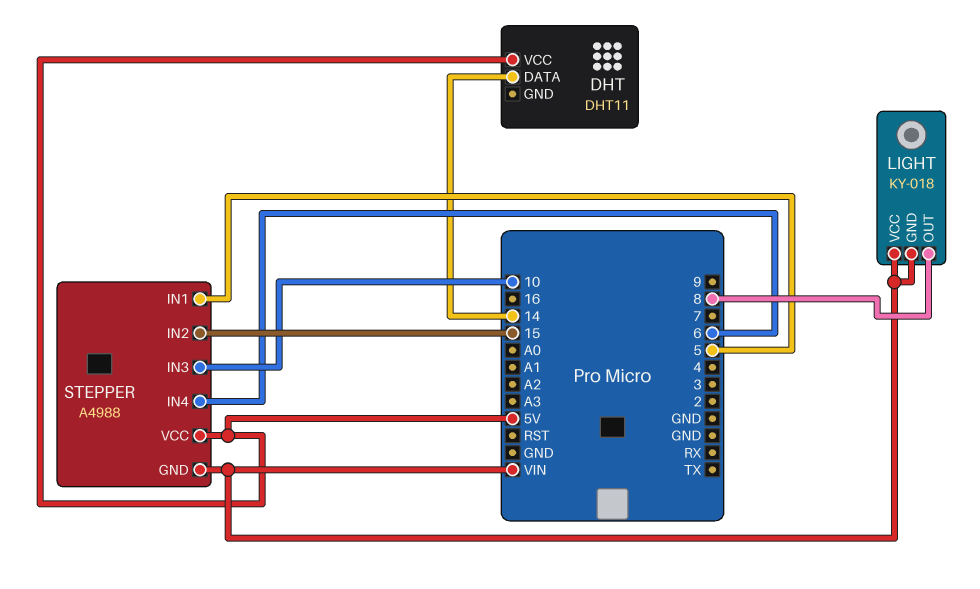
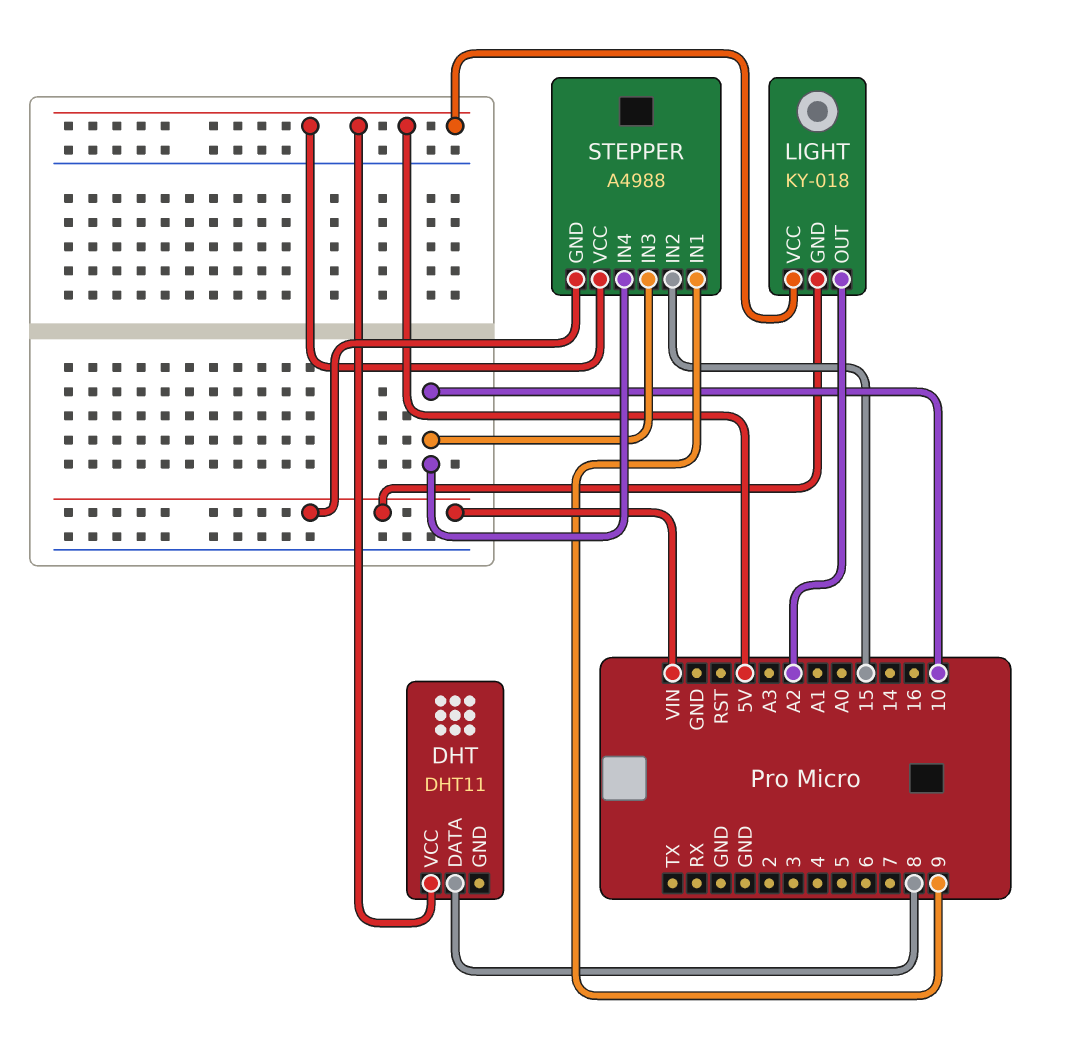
DHT pin DATA: 14 -> 8
LIGHT pin OUT: 8 -> A2
LIGHT pin VCC: VIN -> 5V
STEPPER pin IN1: 5 -> 9
STEPPER pin IN4: 6 -> 10

